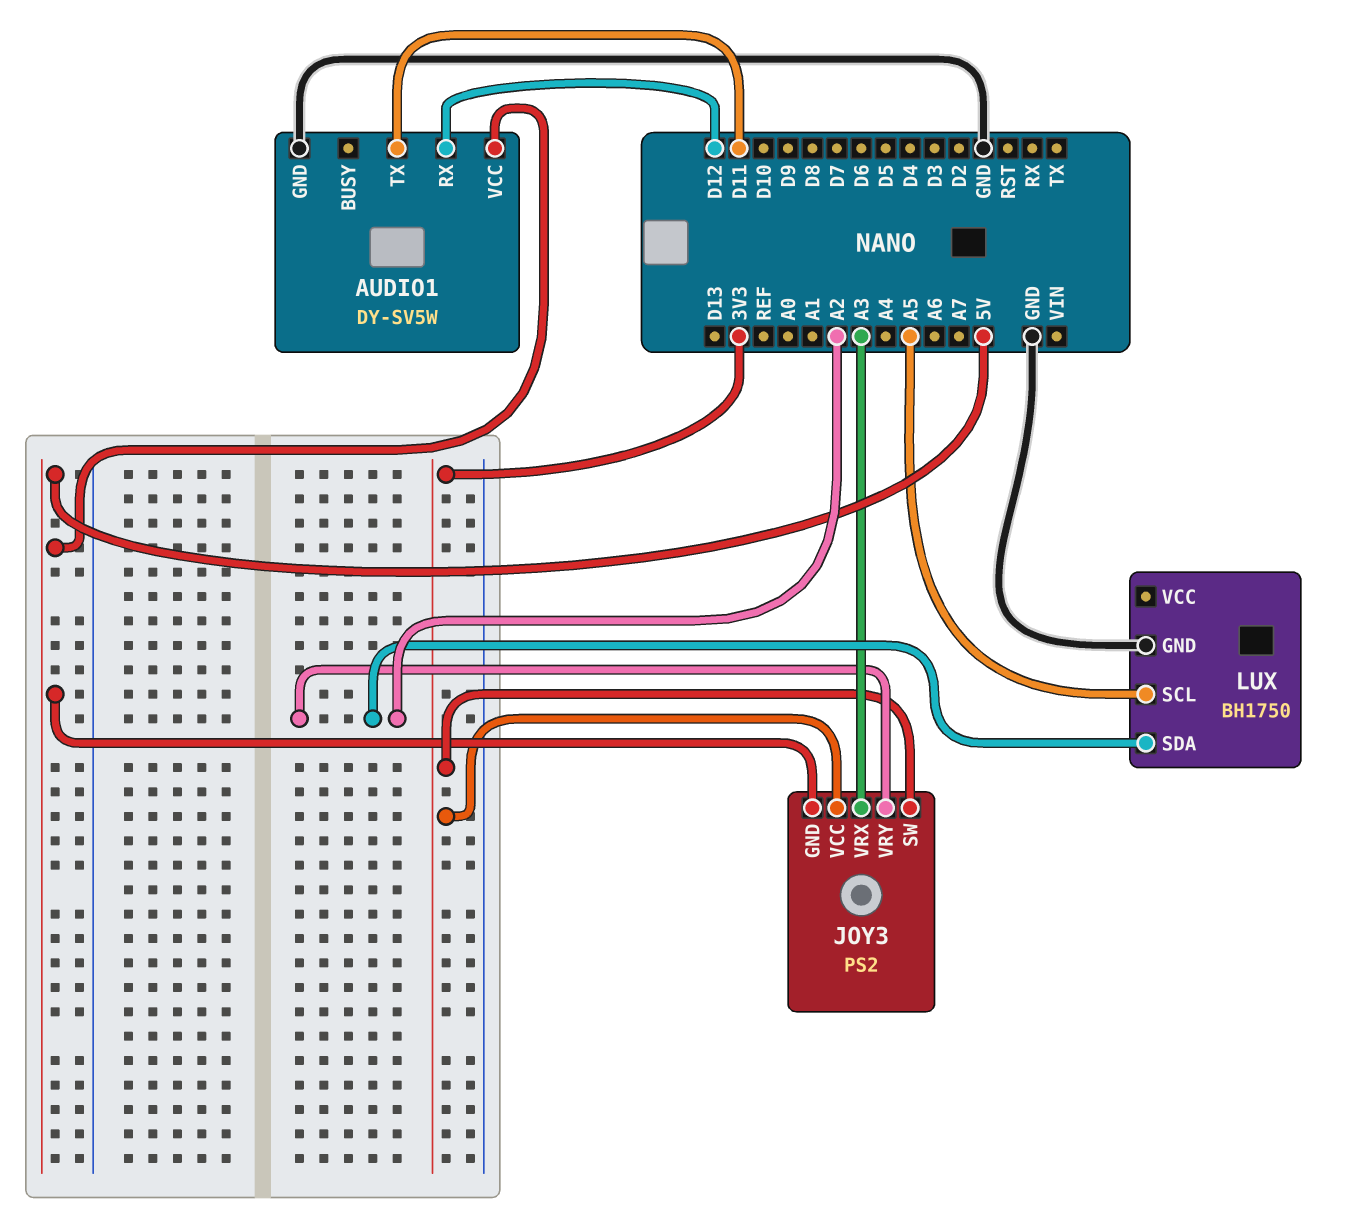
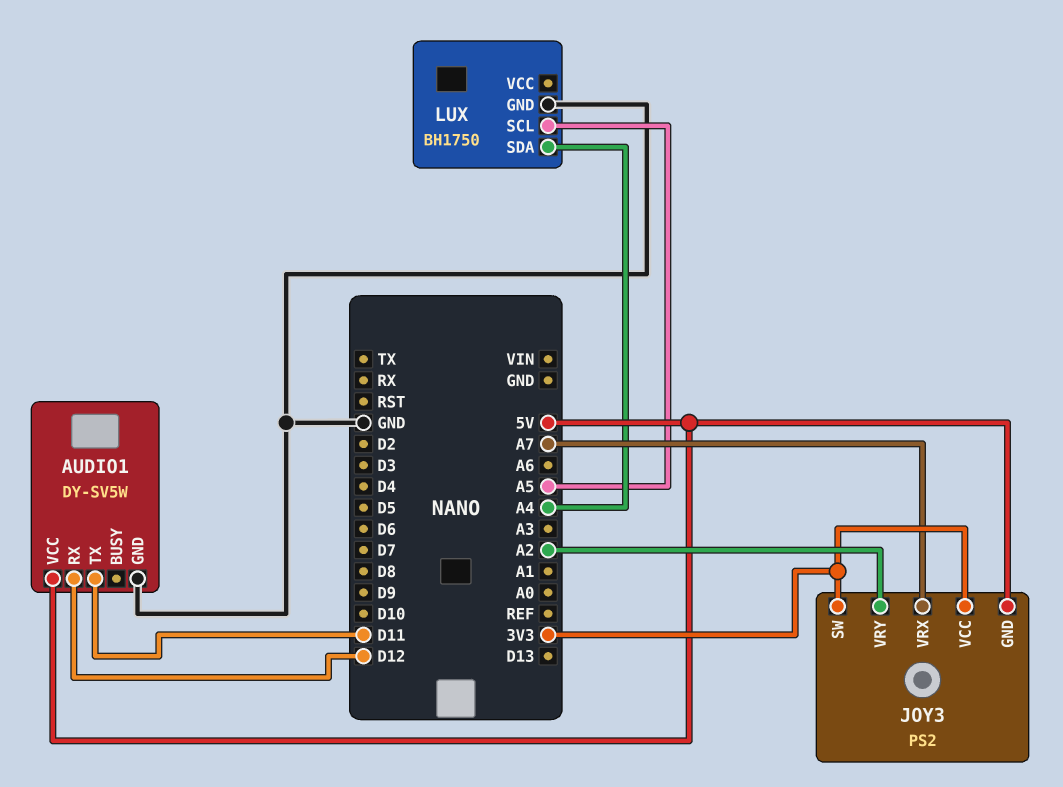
JOY3 pin VRX: A3 -> A7
LUX pin SDA: A2 -> A4

